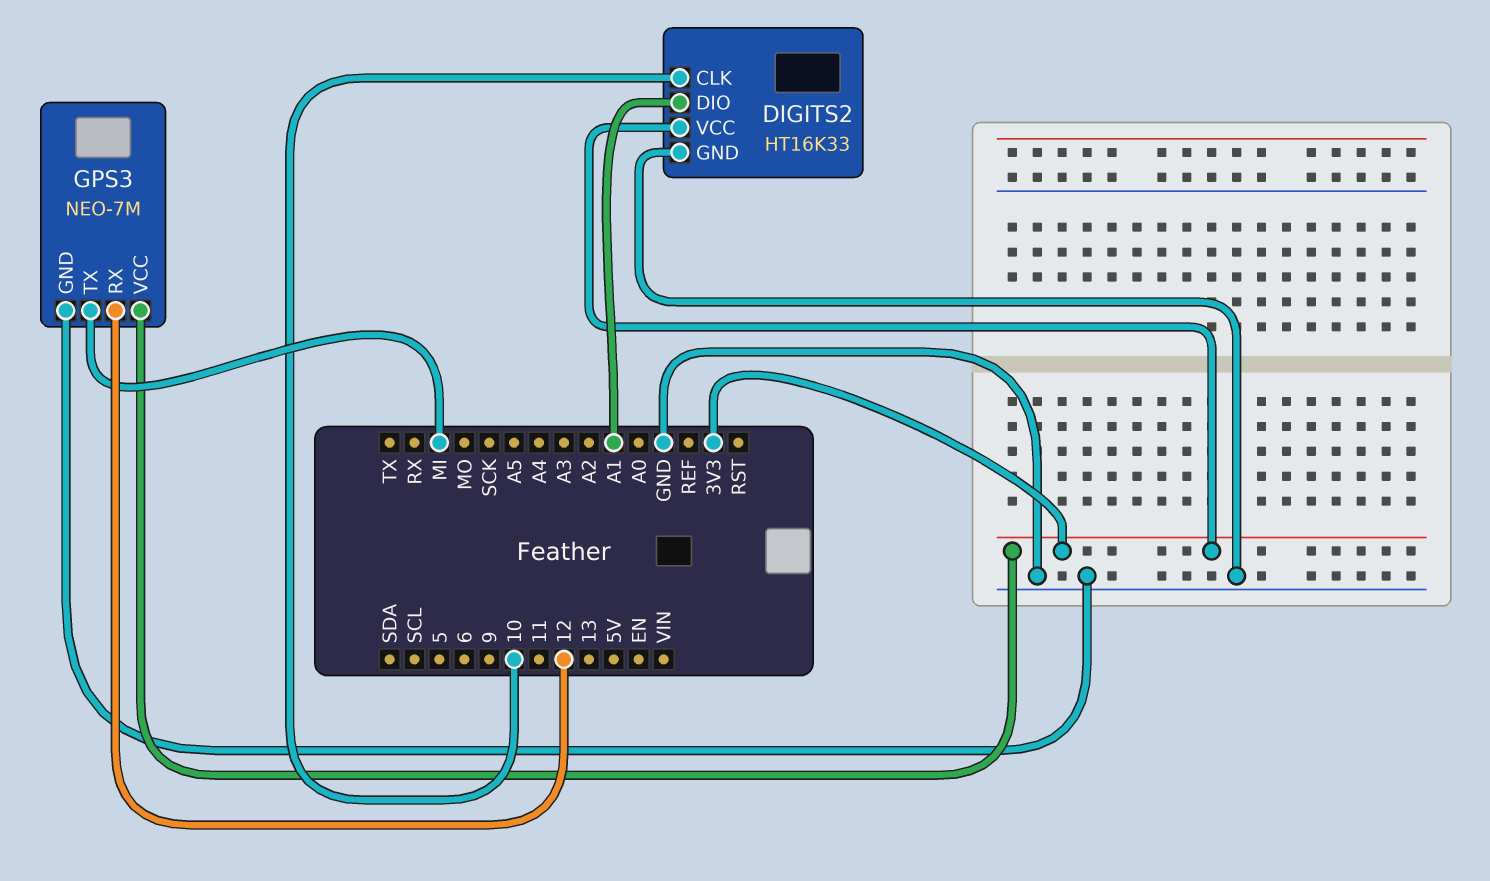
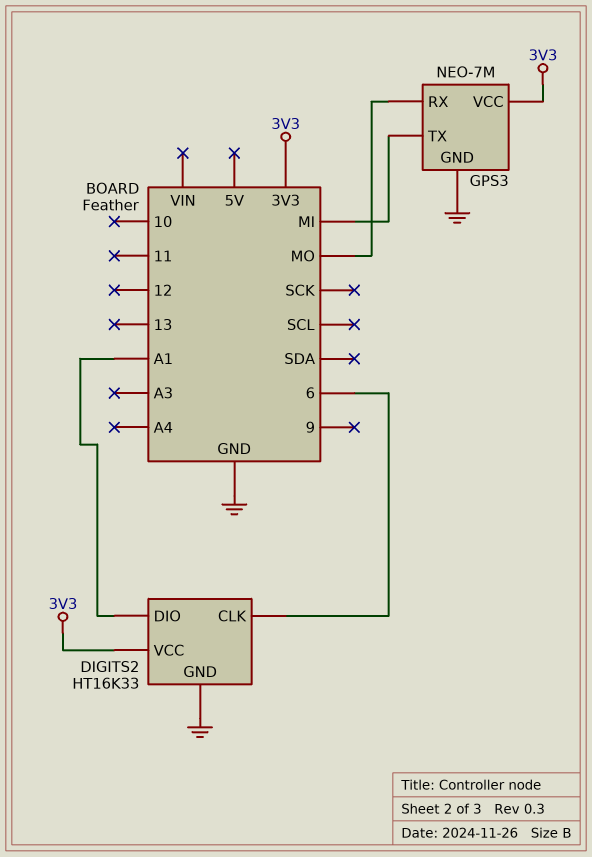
DIGITS2 pin CLK: 10 -> 6
GPS3 pin RX: 12 -> MO

